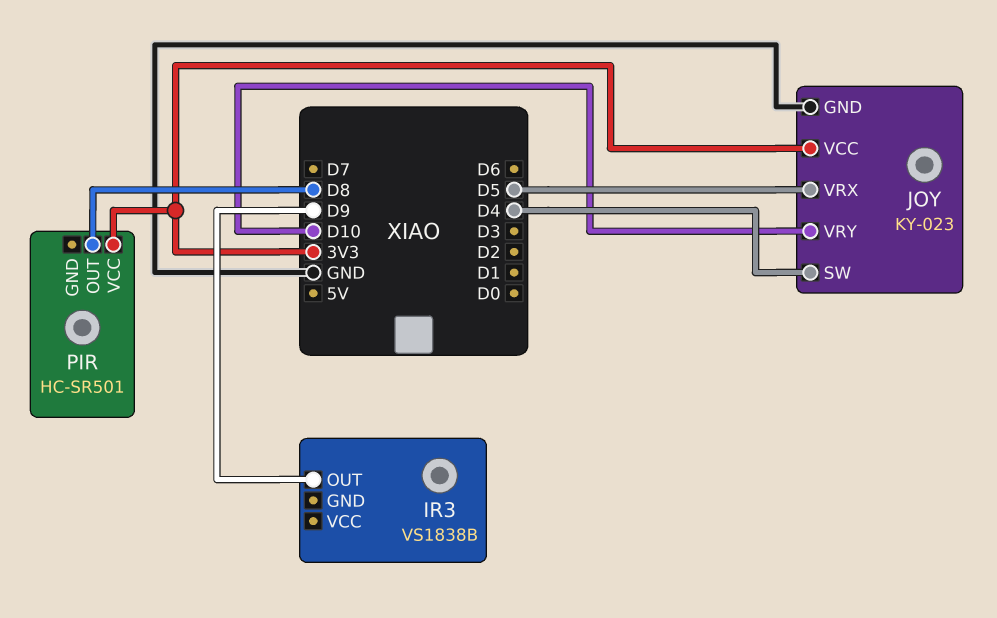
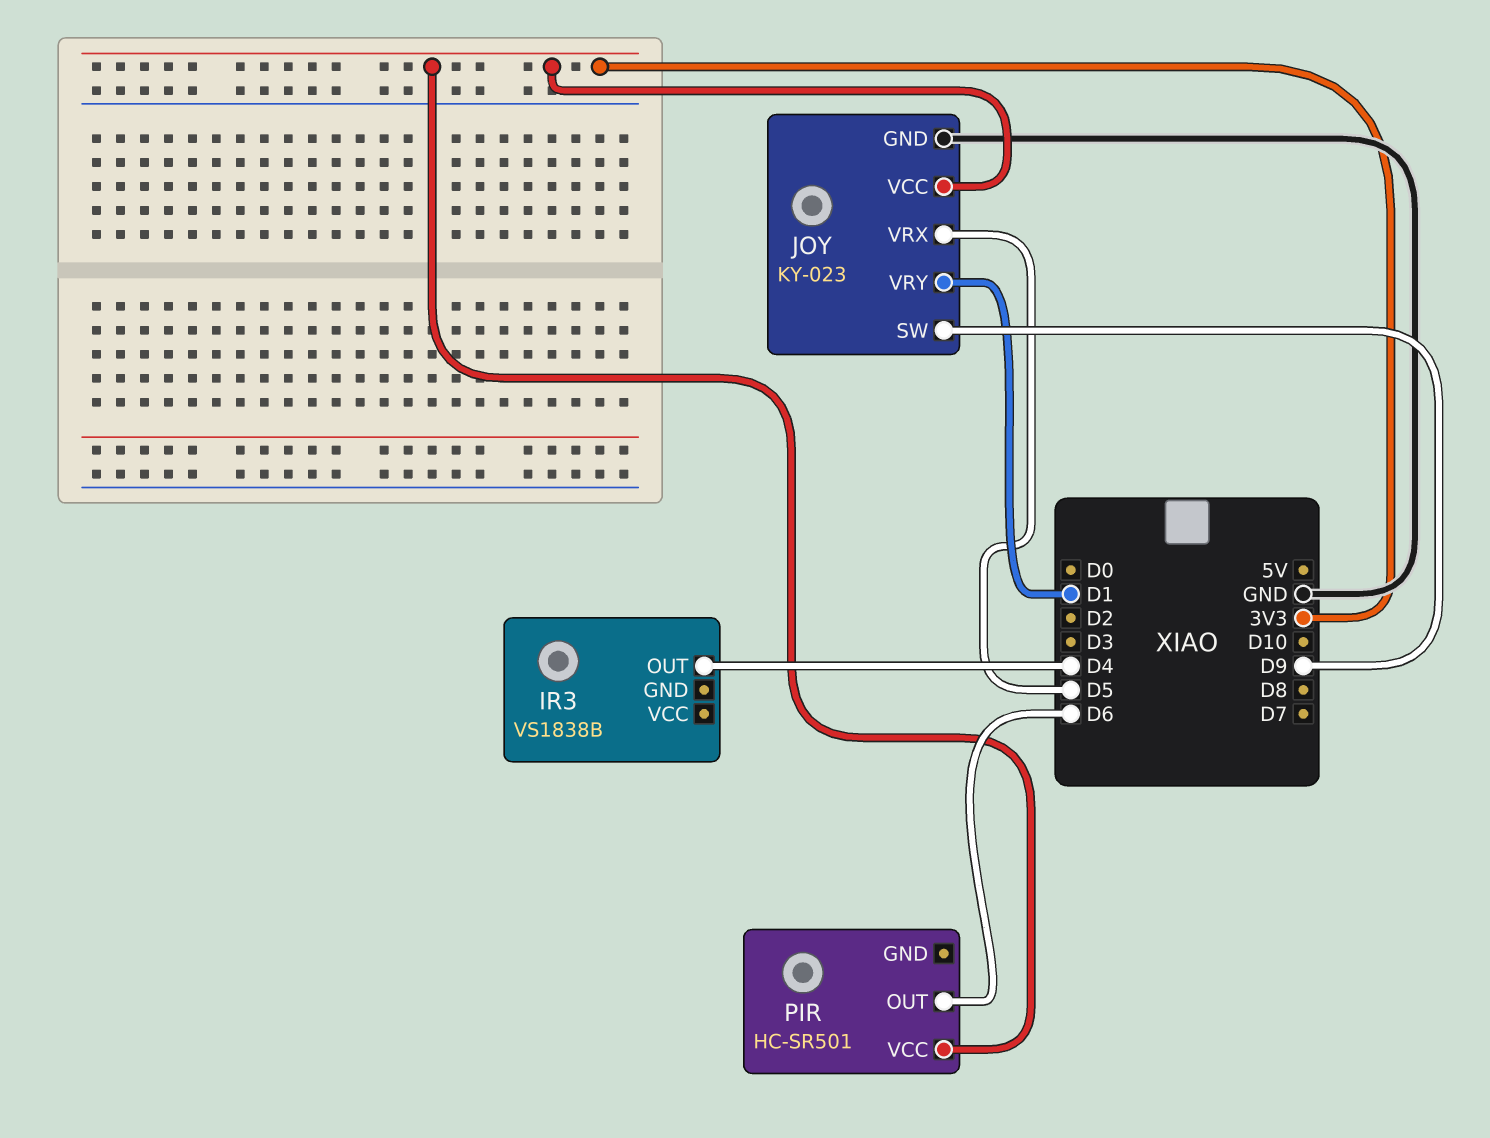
IR3 pin OUT: D9 -> D4
JOY pin SW: D4 -> D9
JOY pin VRY: D10 -> D1
PIR pin OUT: D8 -> D6

